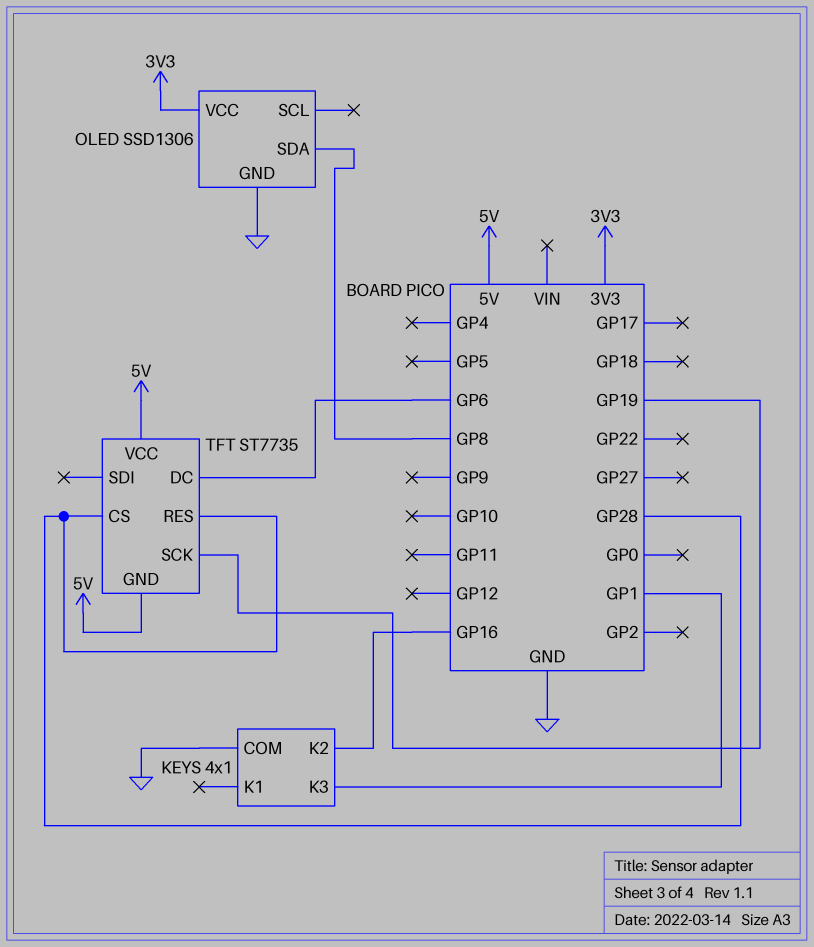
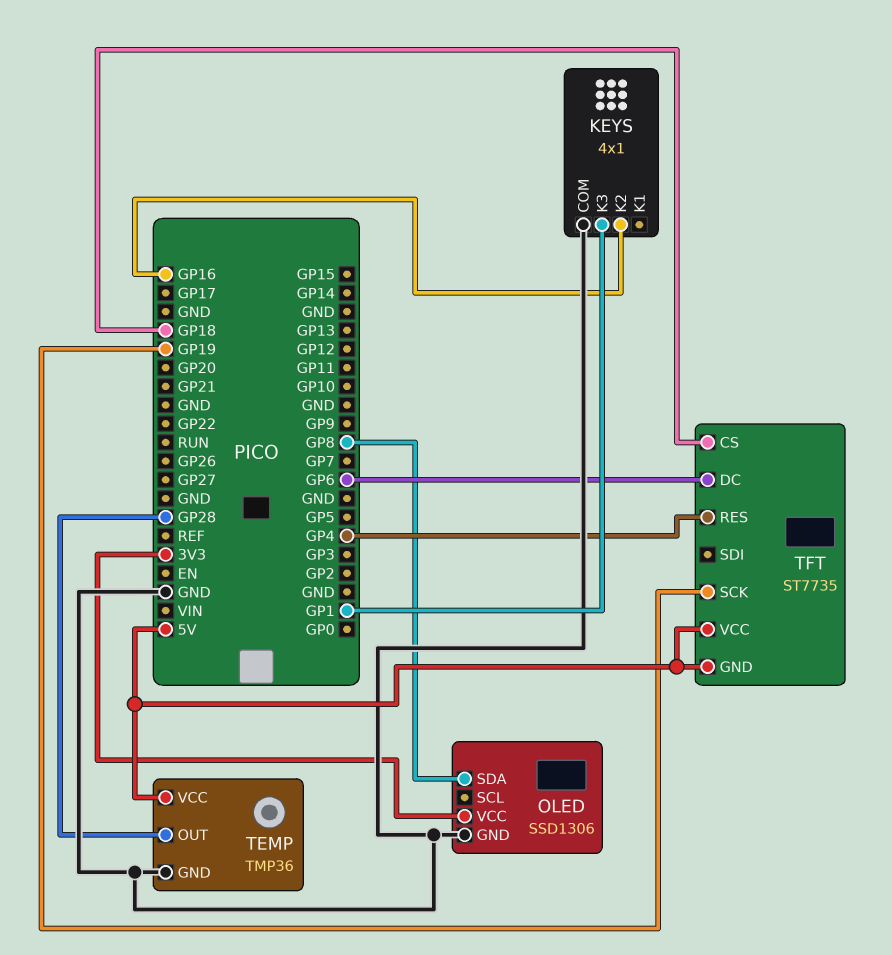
TEMP: none -> TMP36
TEMP pin GND: none -> GND
TEMP pin OUT: none -> GP28
TEMP pin VCC: none -> 5V
TFT pin CS: GP28 -> GP18
TFT pin RES: GP28 -> GP4

